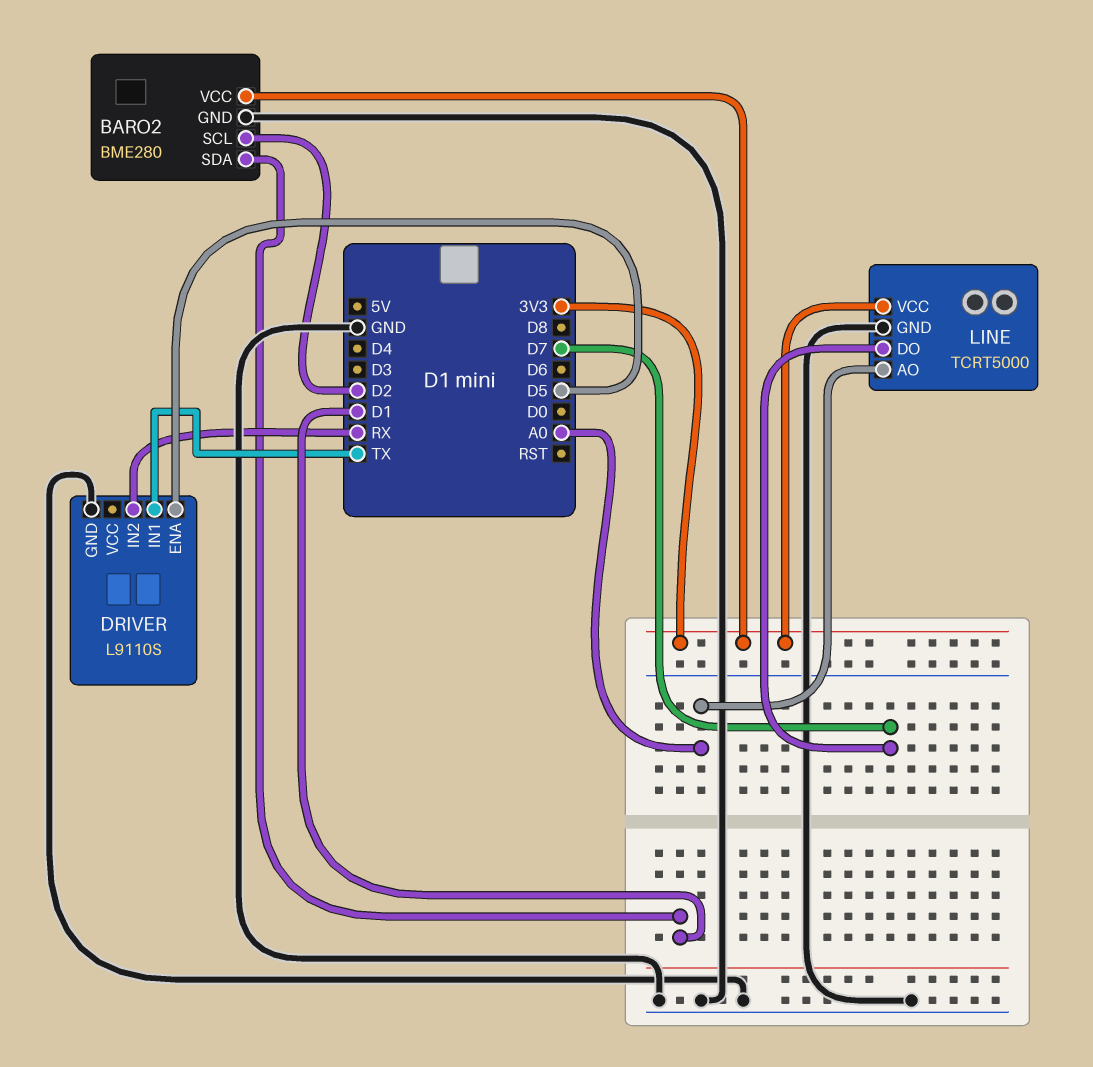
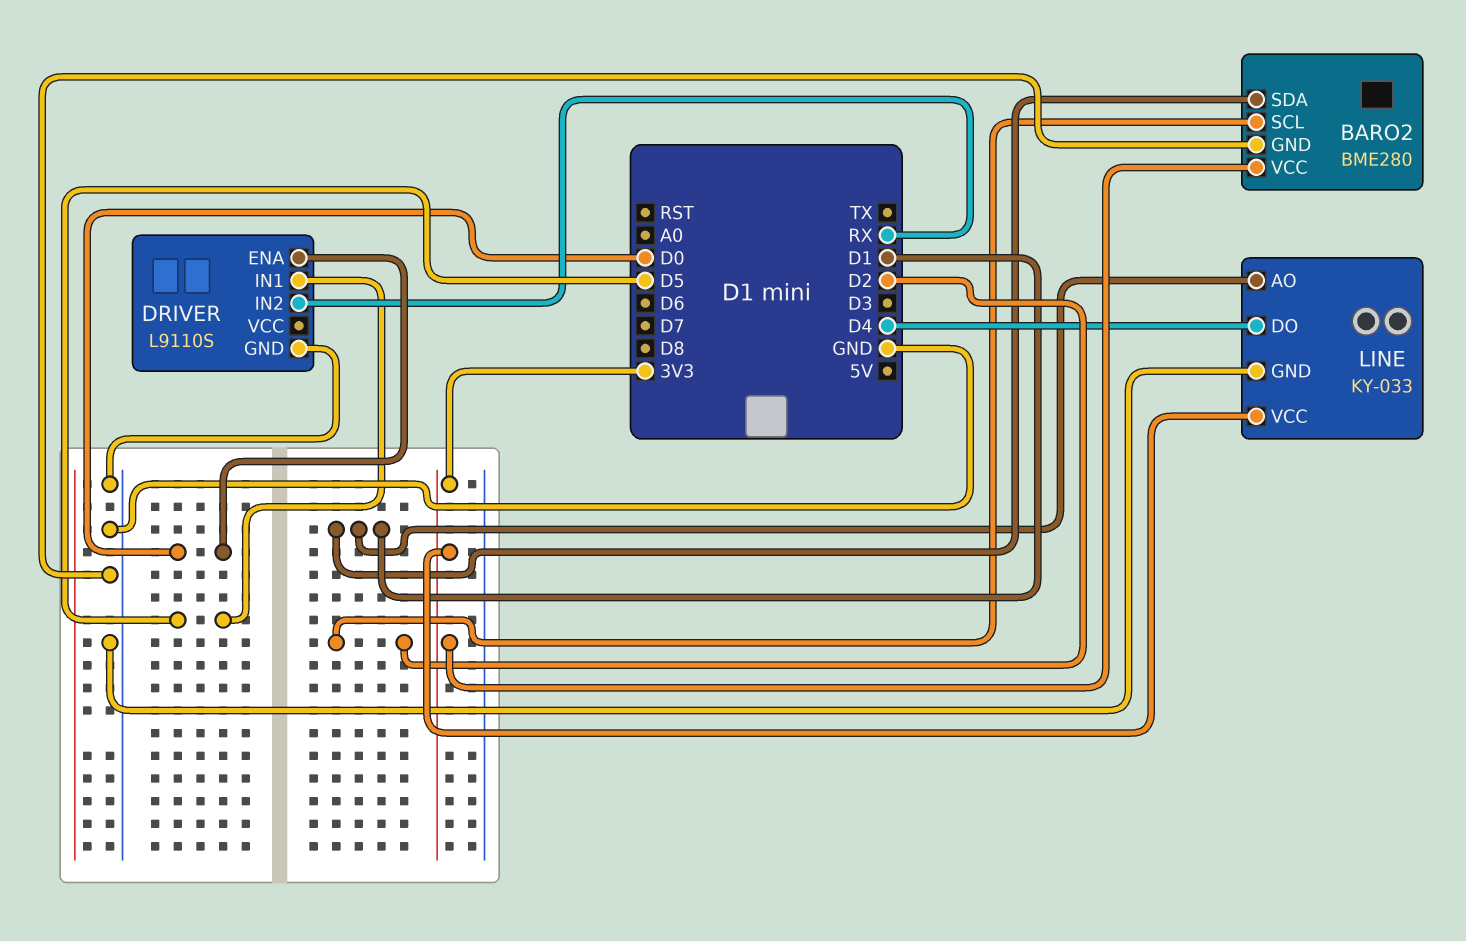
DRIVER pin ENA: D5 -> D0
DRIVER pin IN1: TX -> D5
LINE: TCRT5000 -> KY-033
LINE pin AO: A0 -> D1
LINE pin DO: D7 -> D4

